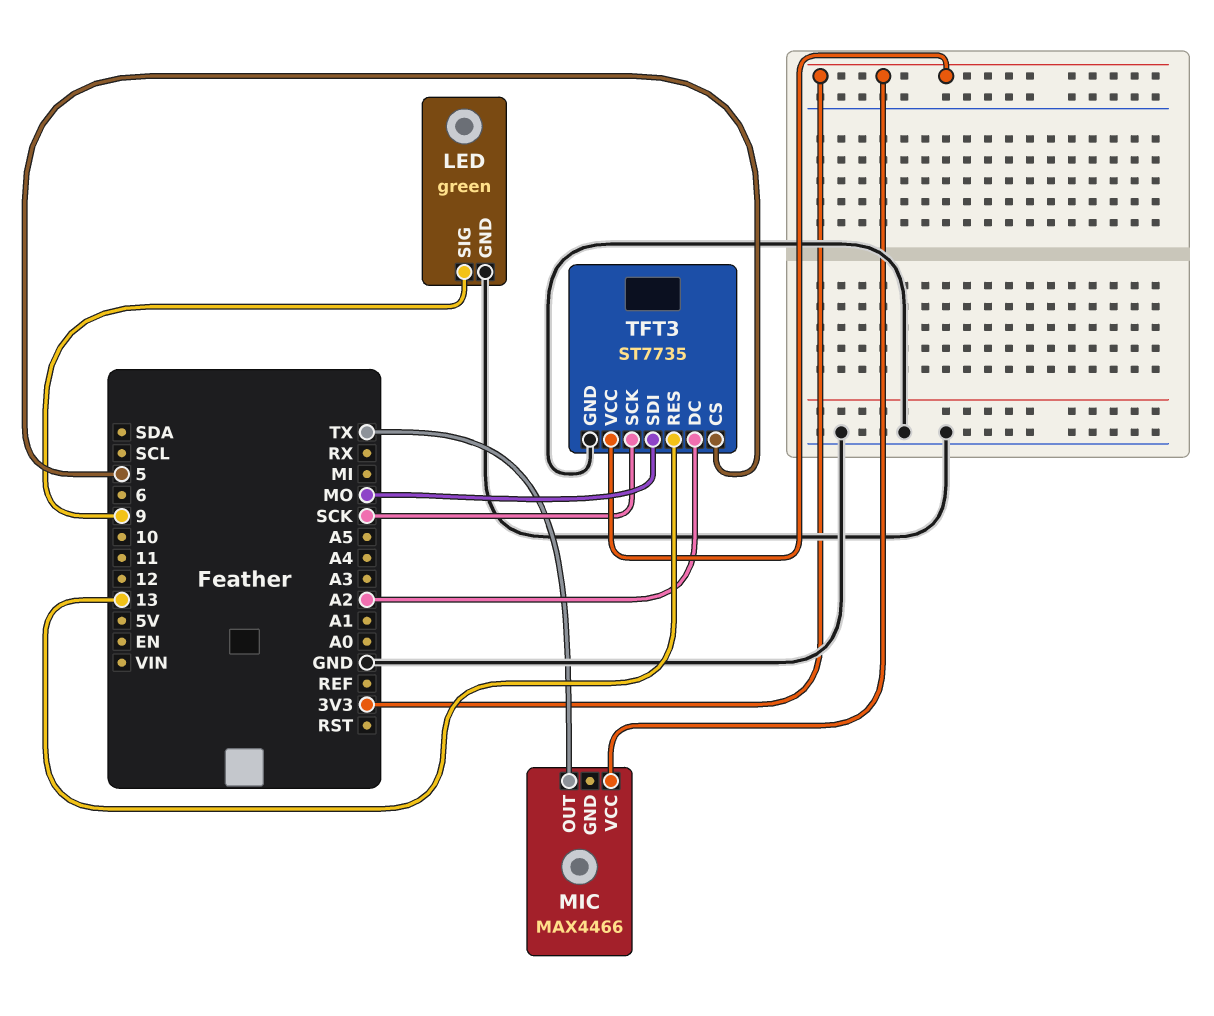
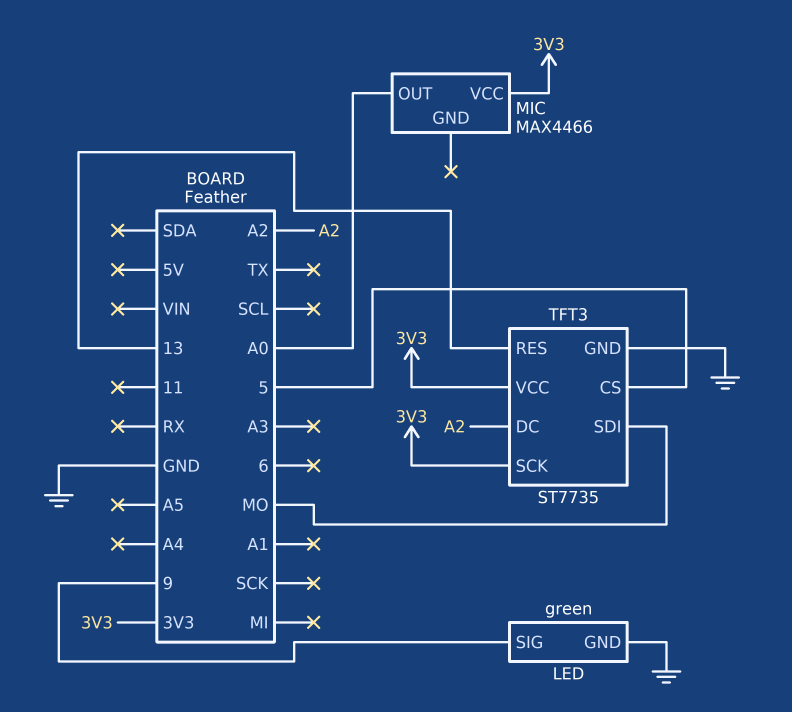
MIC pin OUT: TX -> A0
TFT3 pin SCK: SCK -> 3V3

